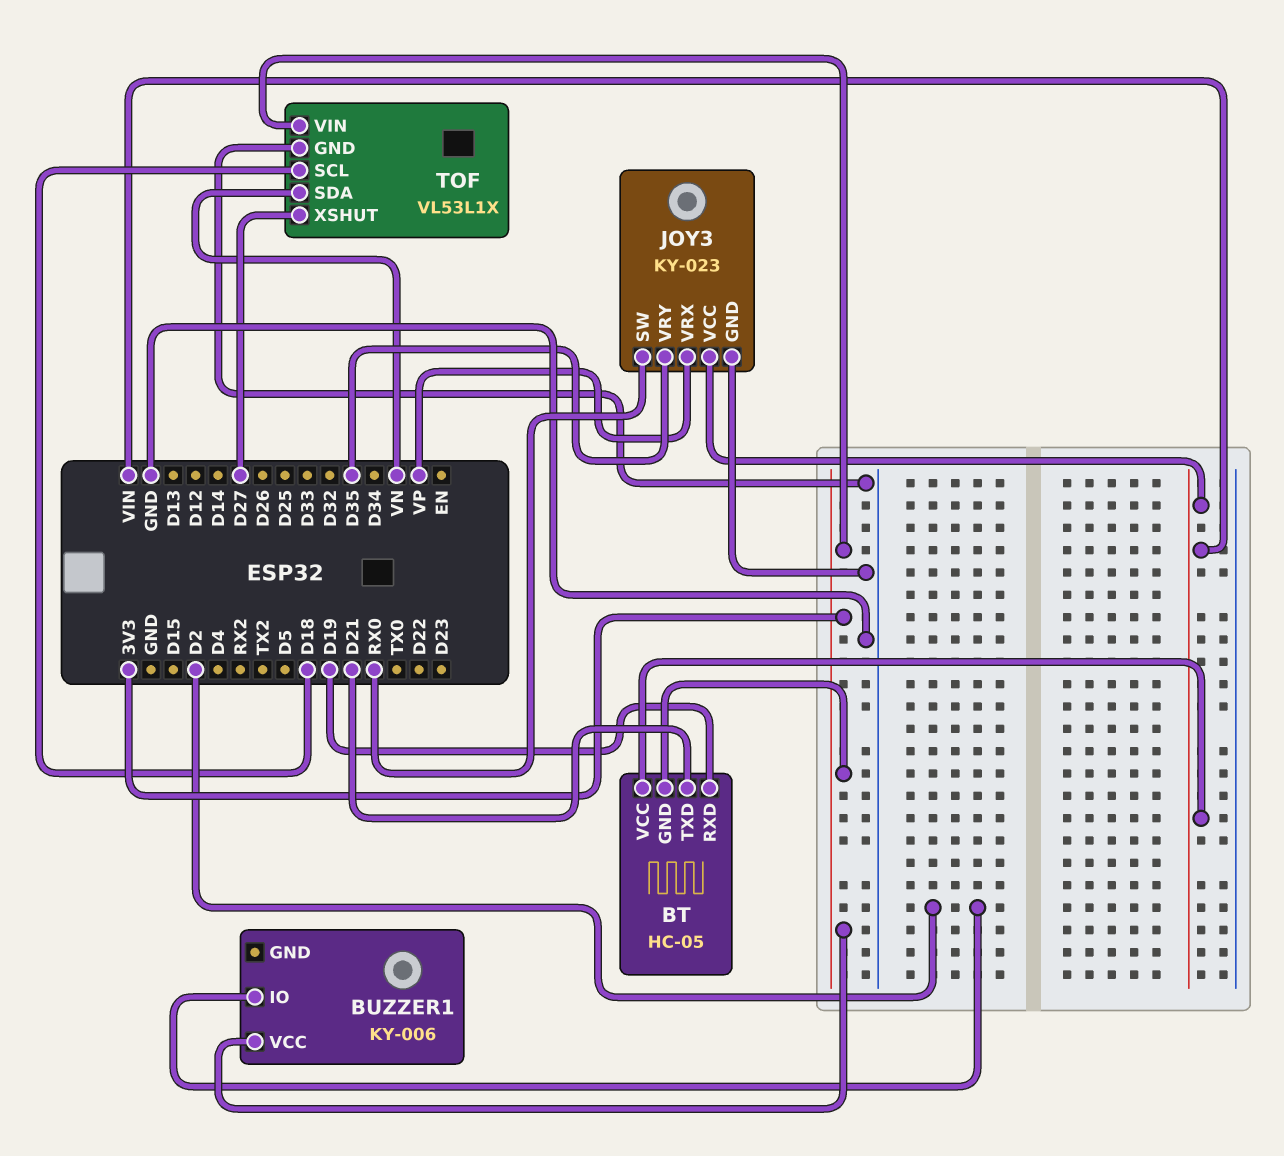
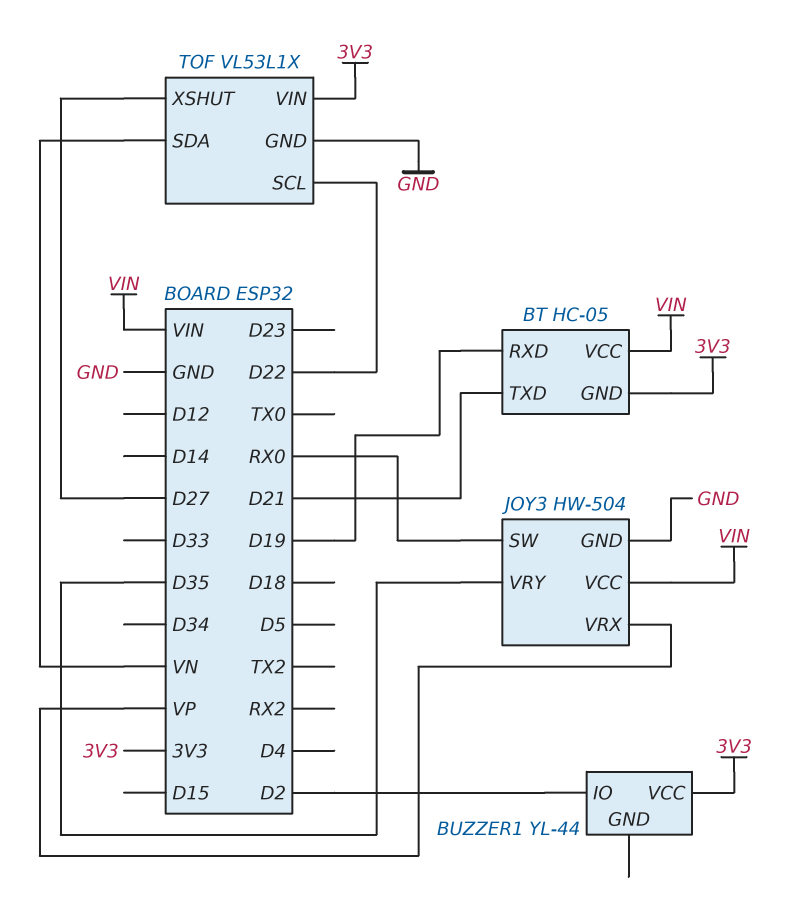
BUZZER1: KY-006 -> YL-44
JOY3: KY-023 -> HW-504
TOF pin SCL: D18 -> D22

